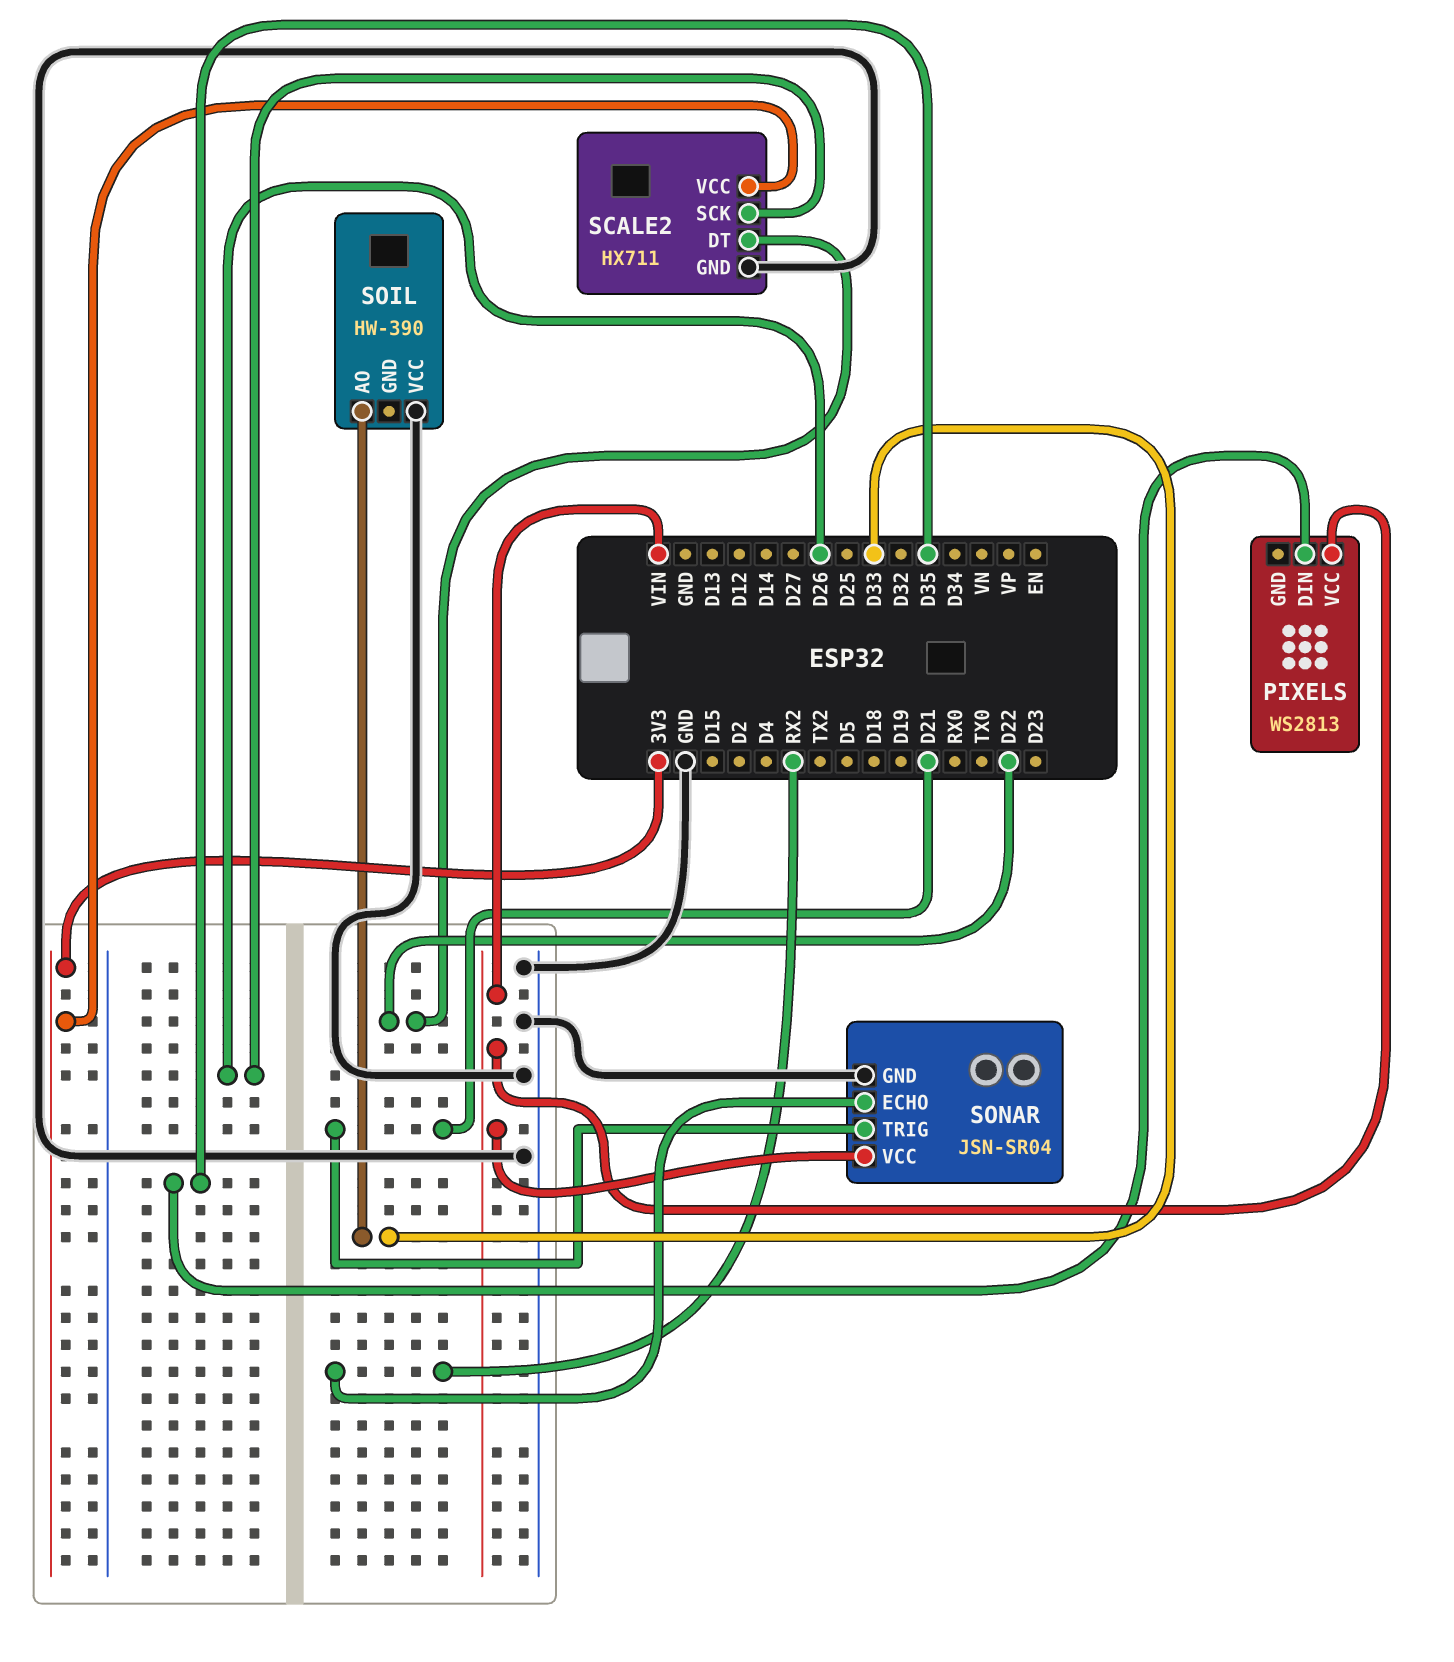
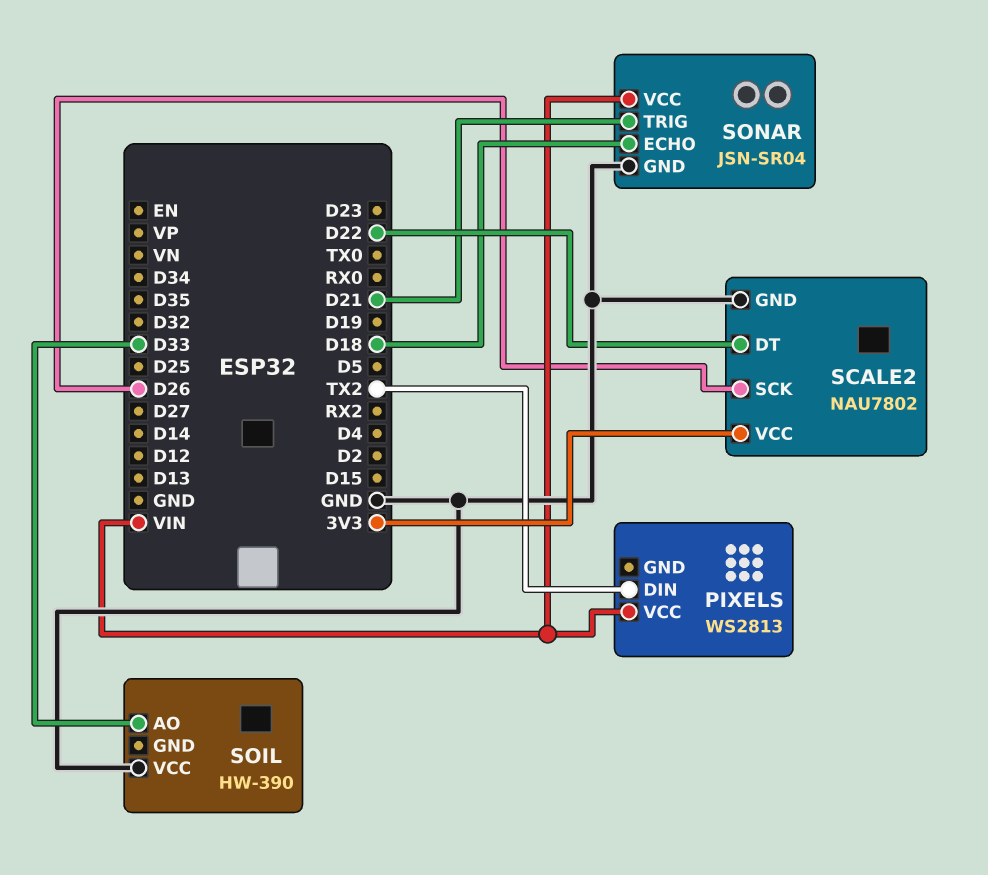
PIXELS pin DIN: D35 -> TX2
SCALE2: HX711 -> NAU7802
SONAR pin ECHO: RX2 -> D18

